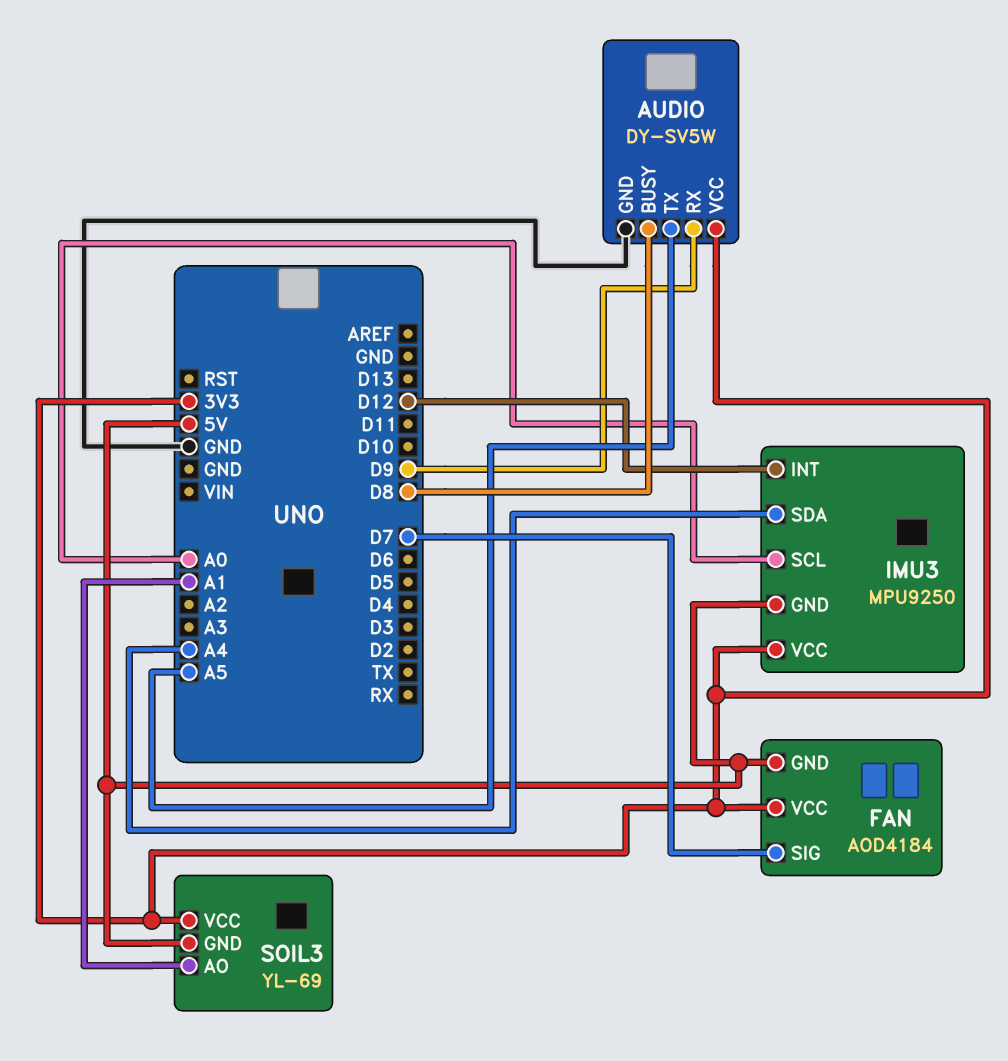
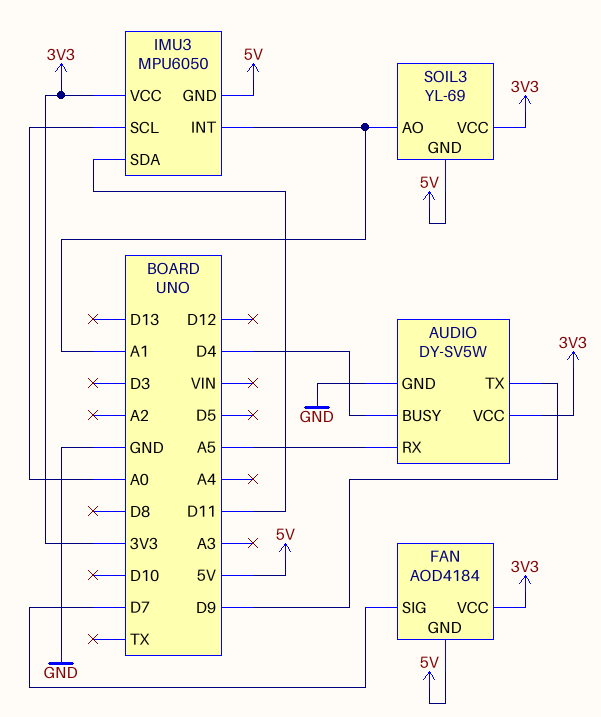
AUDIO pin BUSY: D8 -> D4
AUDIO pin RX: D9 -> A5
AUDIO pin TX: A5 -> D9
IMU3: MPU9250 -> MPU6050
IMU3 pin INT: D12 -> A1
IMU3 pin SDA: A4 -> D11

